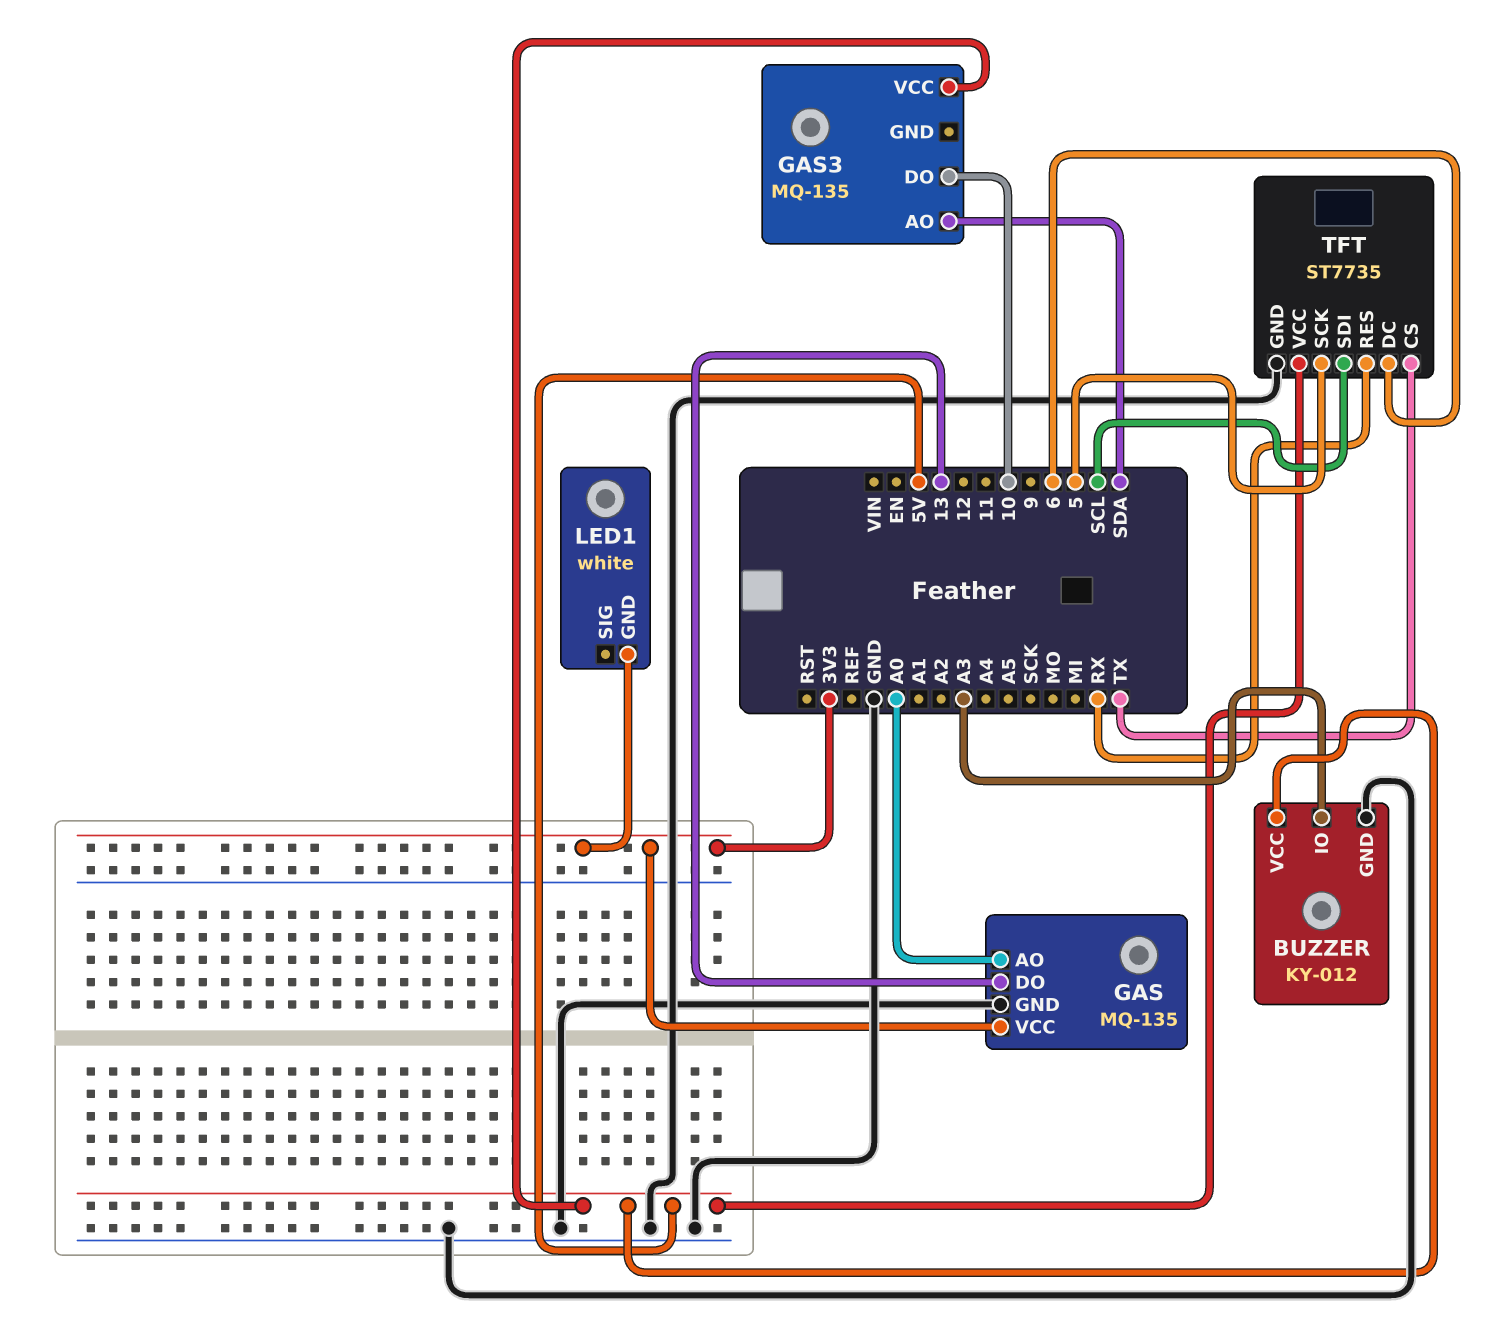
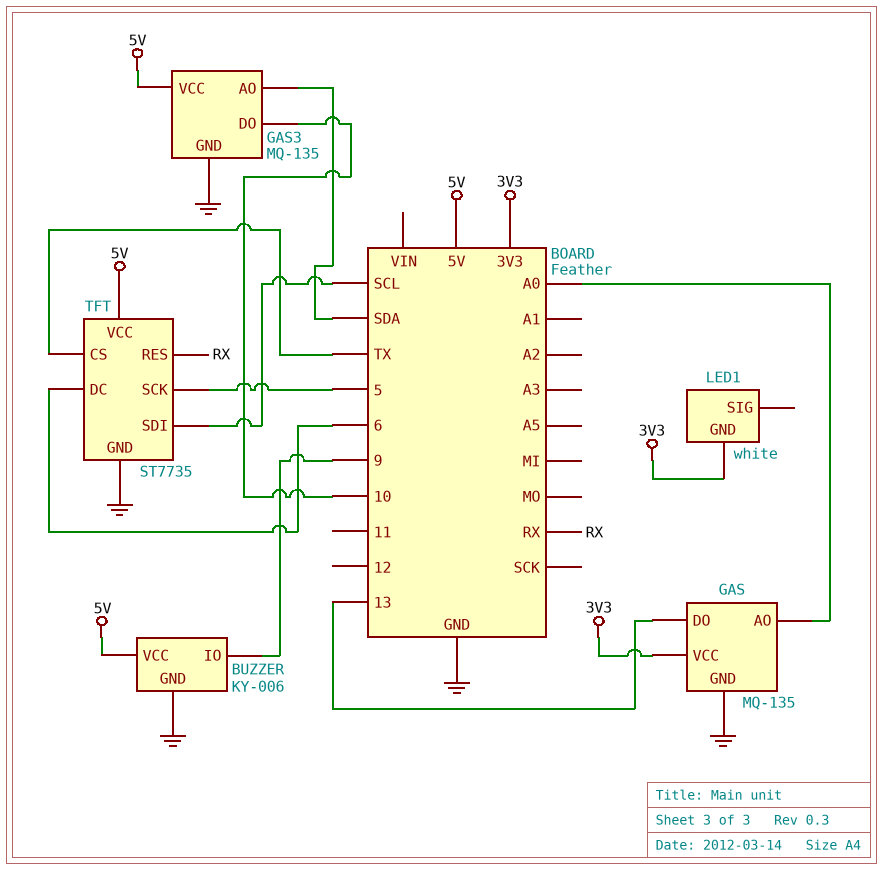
BUZZER: KY-012 -> KY-006
BUZZER pin IO: A3 -> 9
GAS3 pin GND: none -> GND

